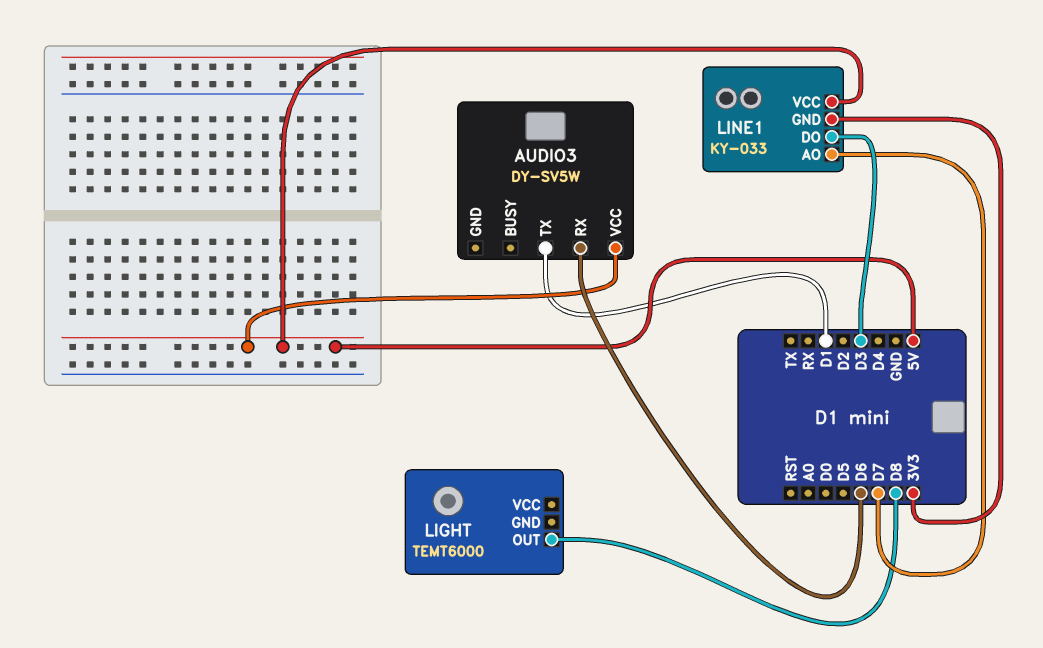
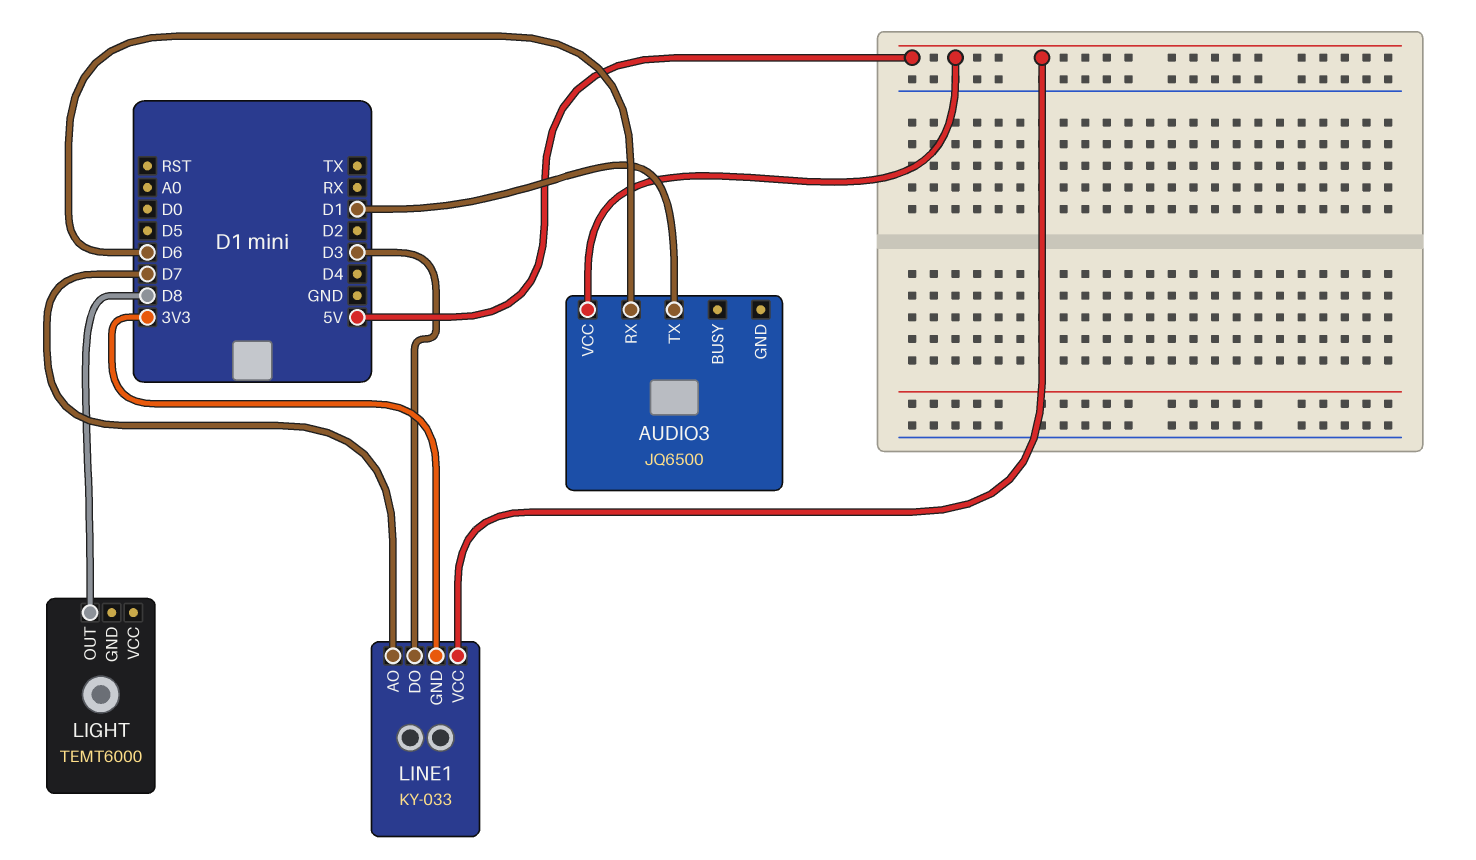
AUDIO3: DY-SV5W -> JQ6500

